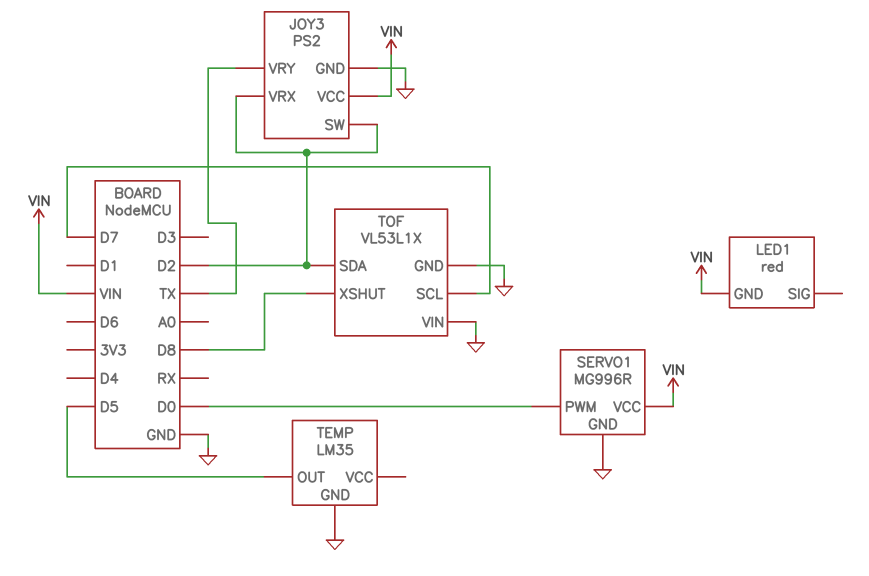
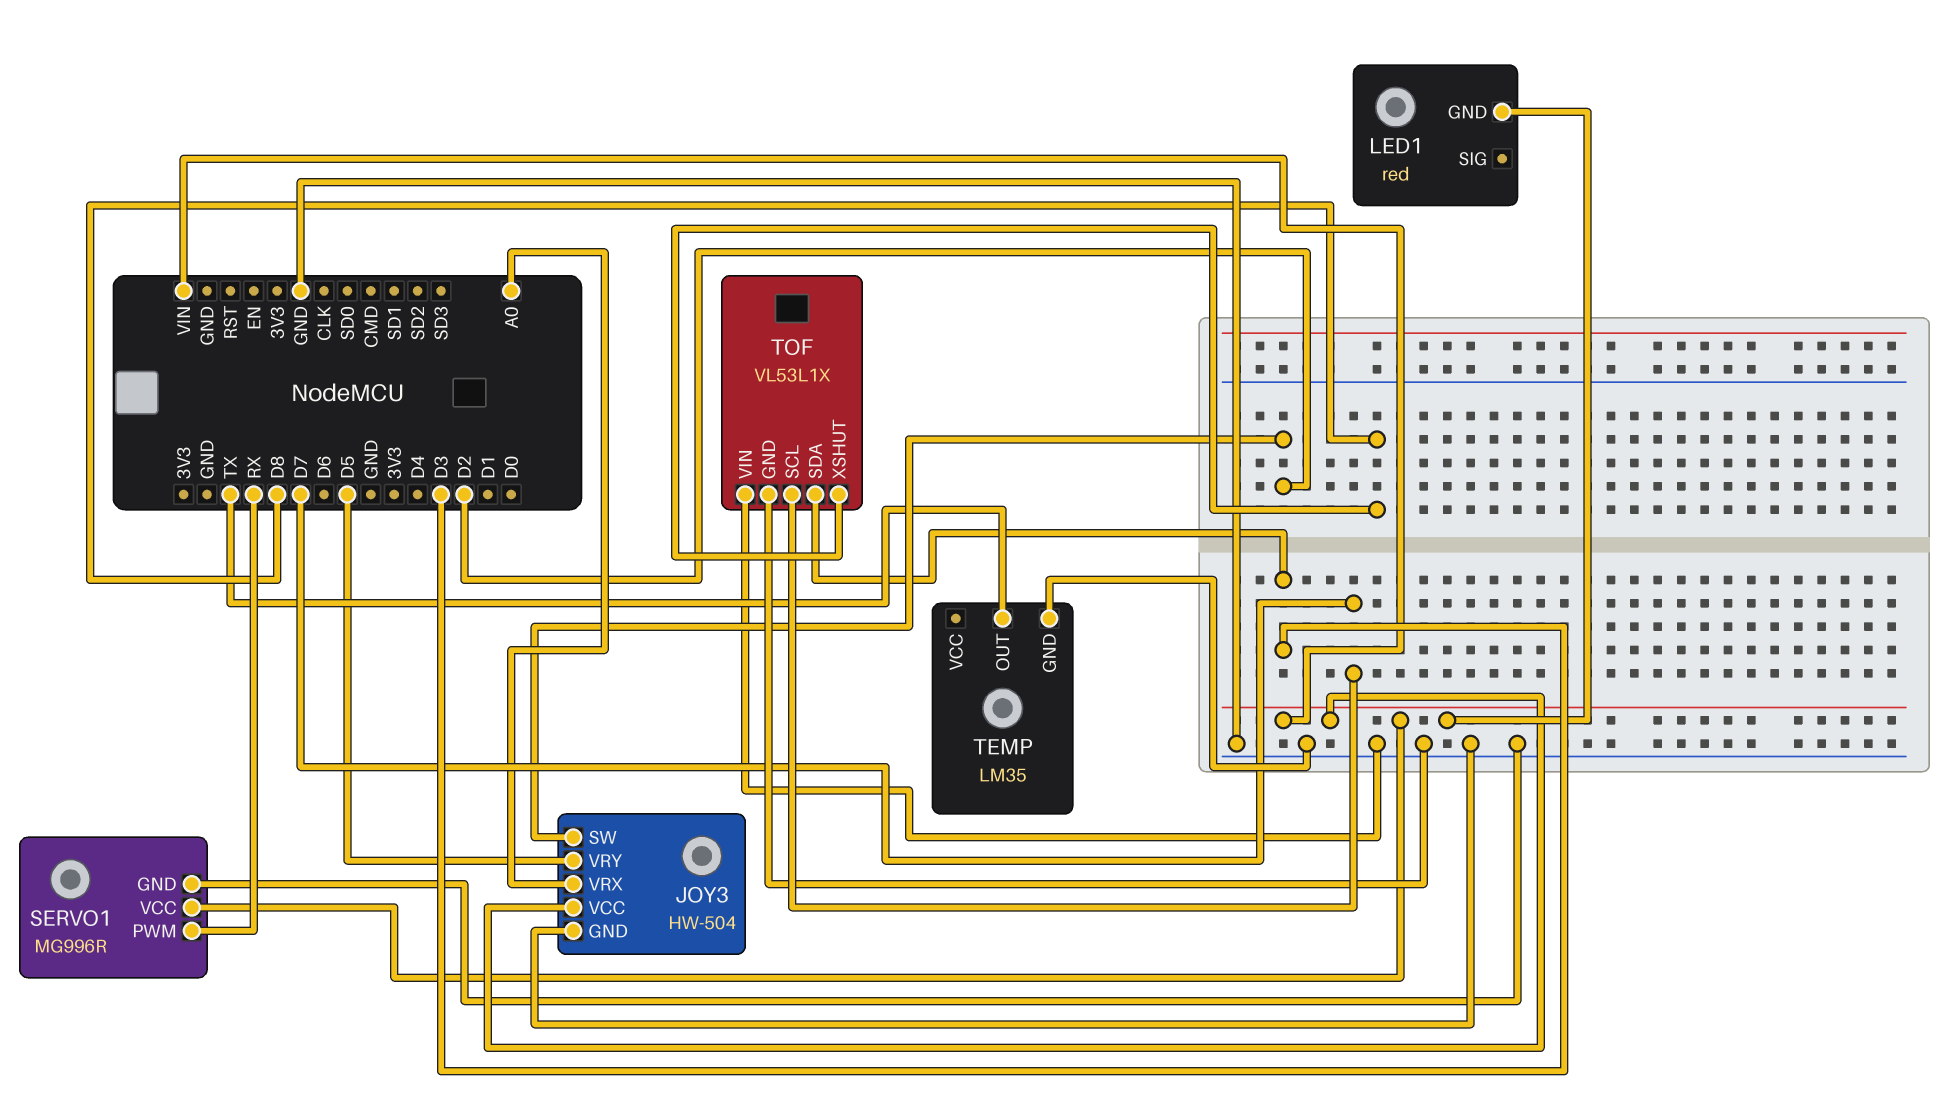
JOY3: PS2 -> HW-504
JOY3 pin VRX: D2 -> A0
JOY3 pin VRY: TX -> D5
SERVO1 pin PWM: D0 -> RX
TEMP pin OUT: D5 -> TX
TOF pin SDA: D2 -> D3

